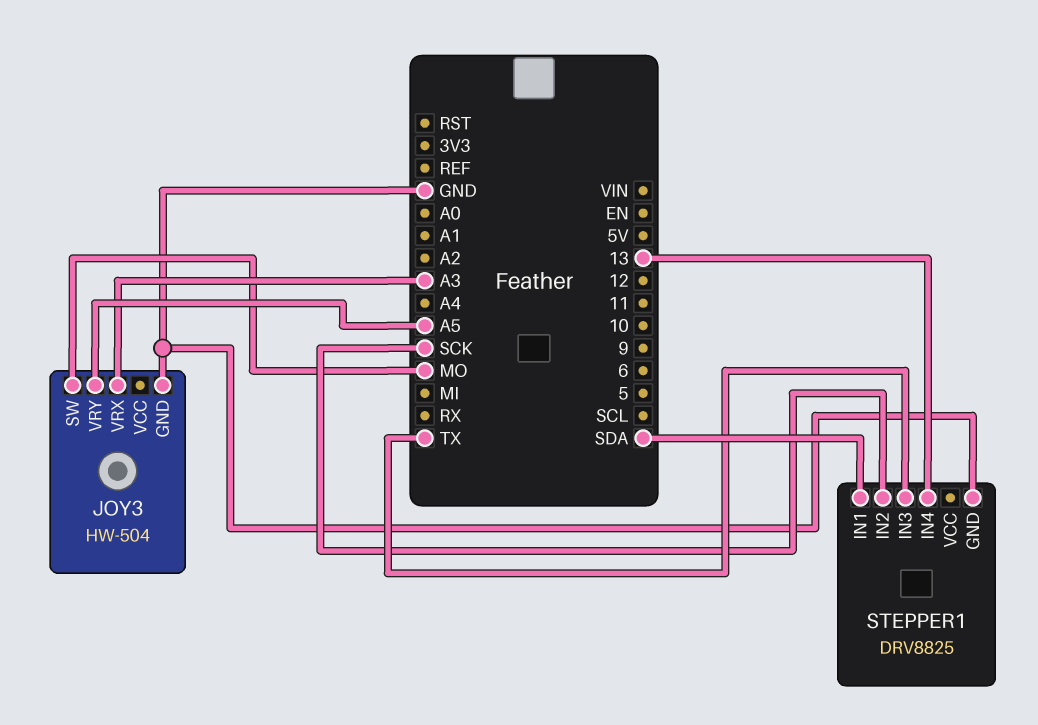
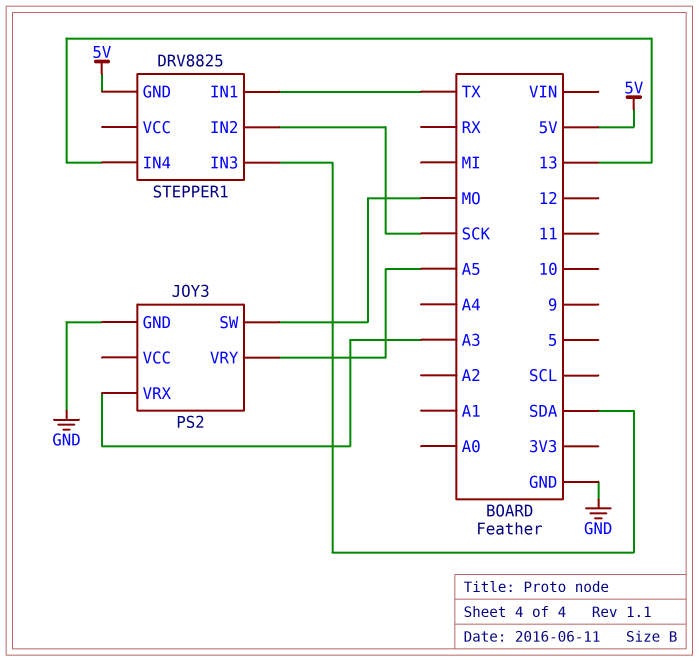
JOY3: HW-504 -> PS2
STEPPER1 pin GND: GND -> 5V
STEPPER1 pin IN1: SDA -> TX
STEPPER1 pin IN3: TX -> SDA

